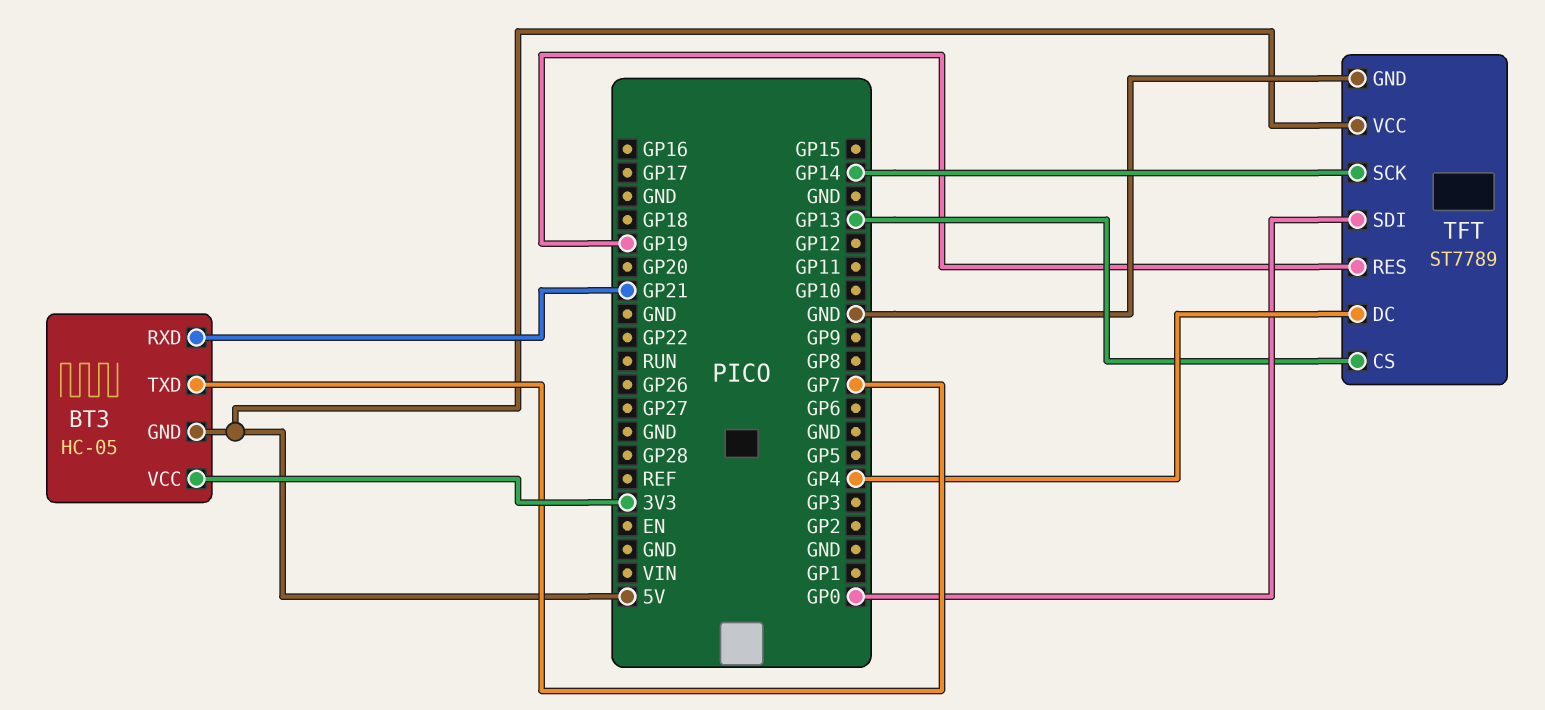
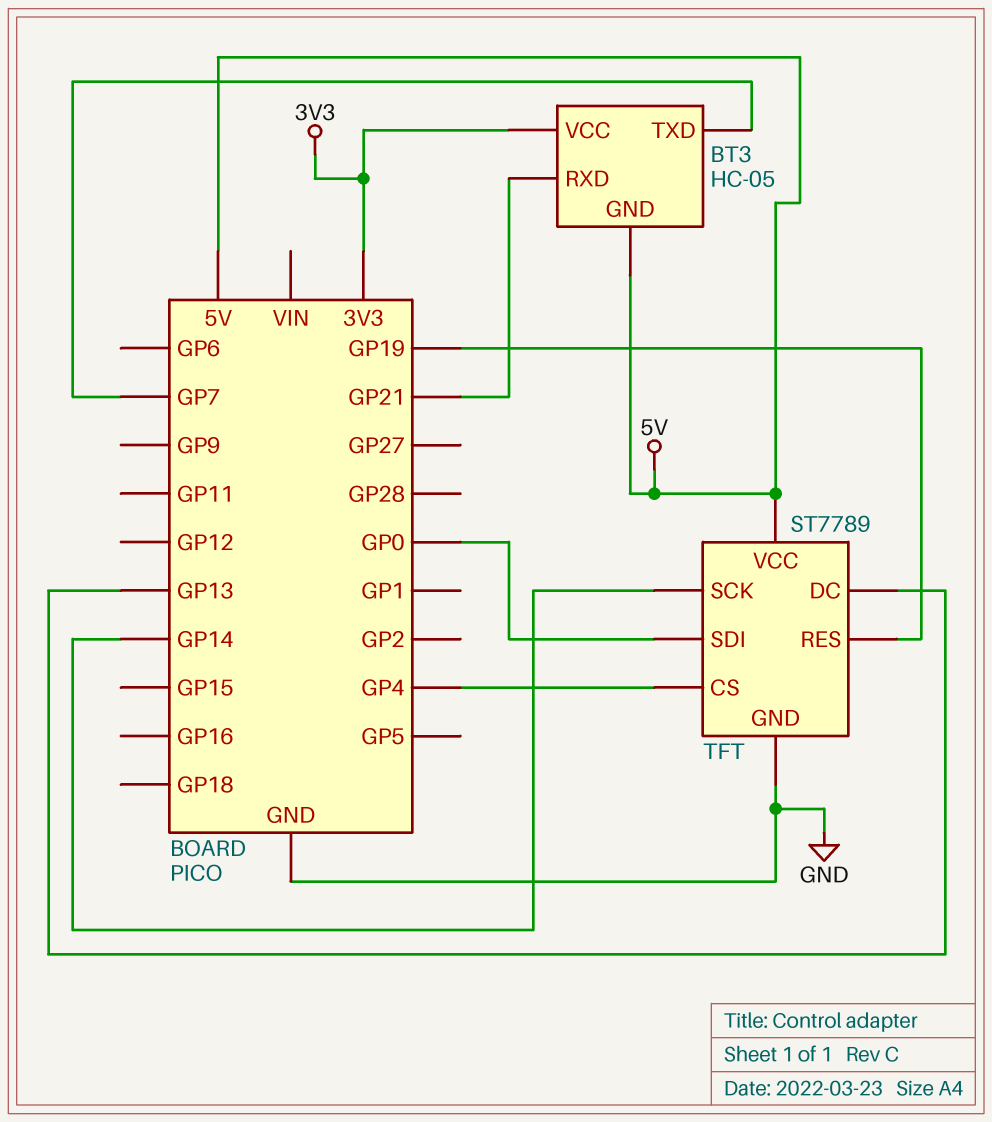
TFT pin CS: GP13 -> GP4
TFT pin DC: GP4 -> GP13

